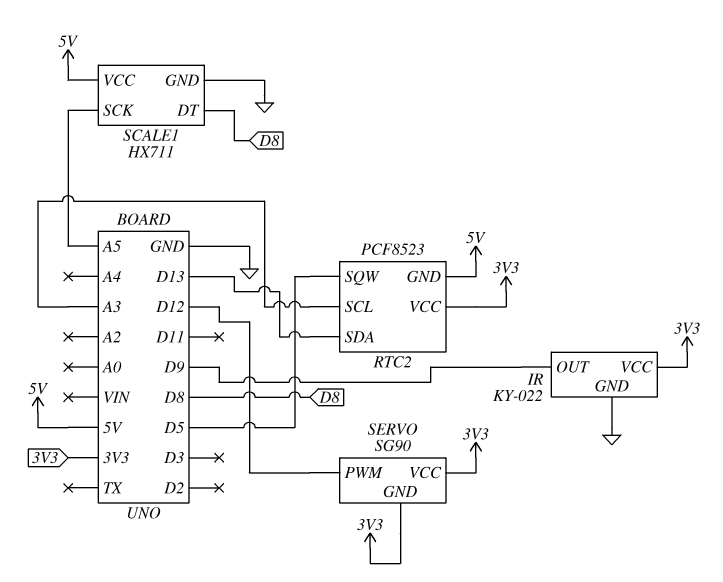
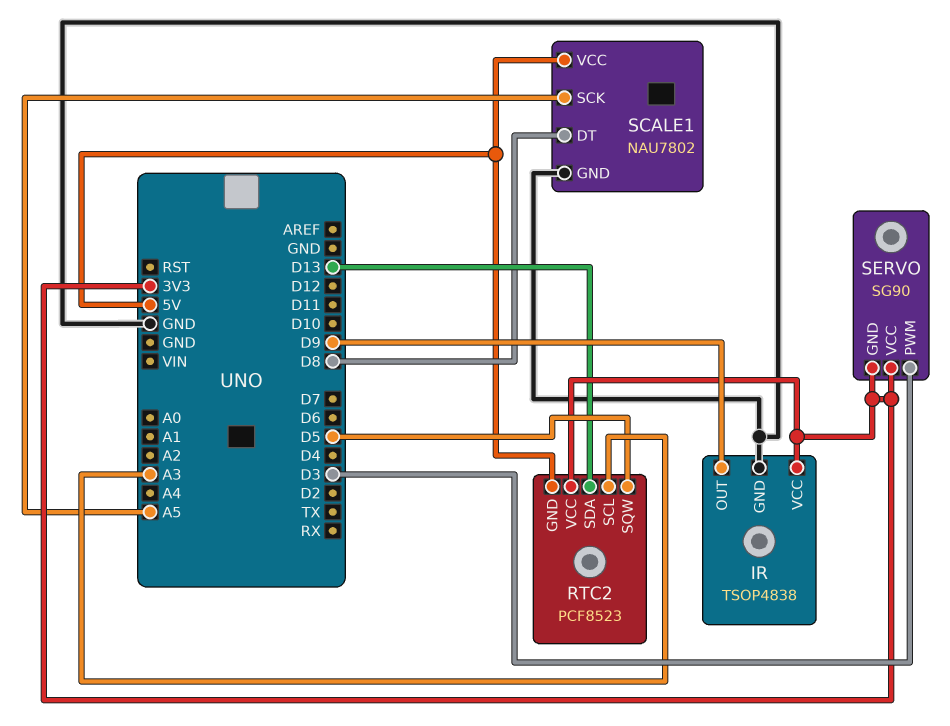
IR: KY-022 -> TSOP4838
SCALE1: HX711 -> NAU7802
SERVO pin PWM: D12 -> D3

